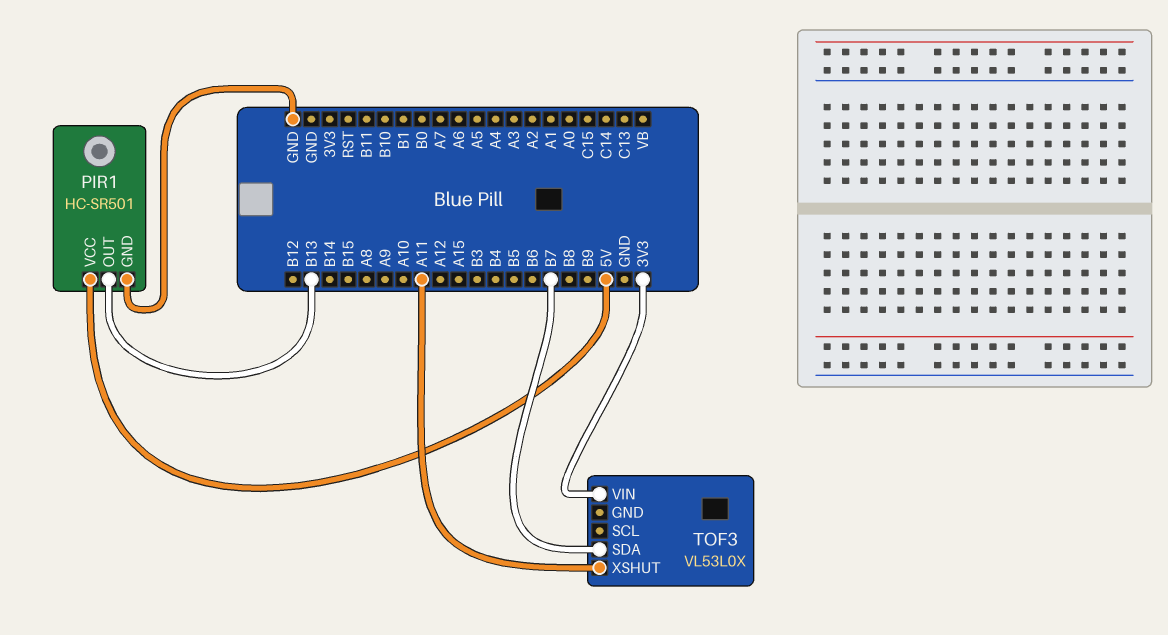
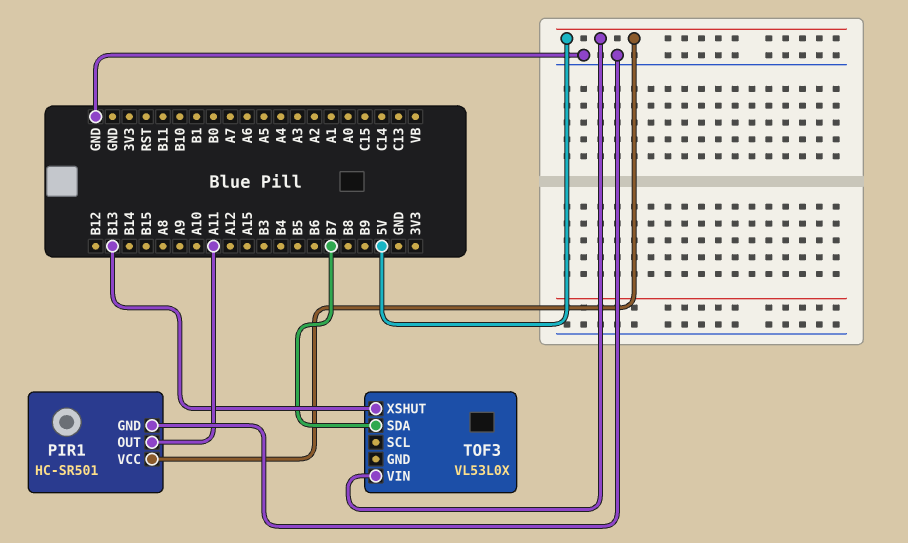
PIR1 pin OUT: B13 -> A11
TOF3 pin VIN: 3V3 -> 5V
TOF3 pin XSHUT: A11 -> B13

